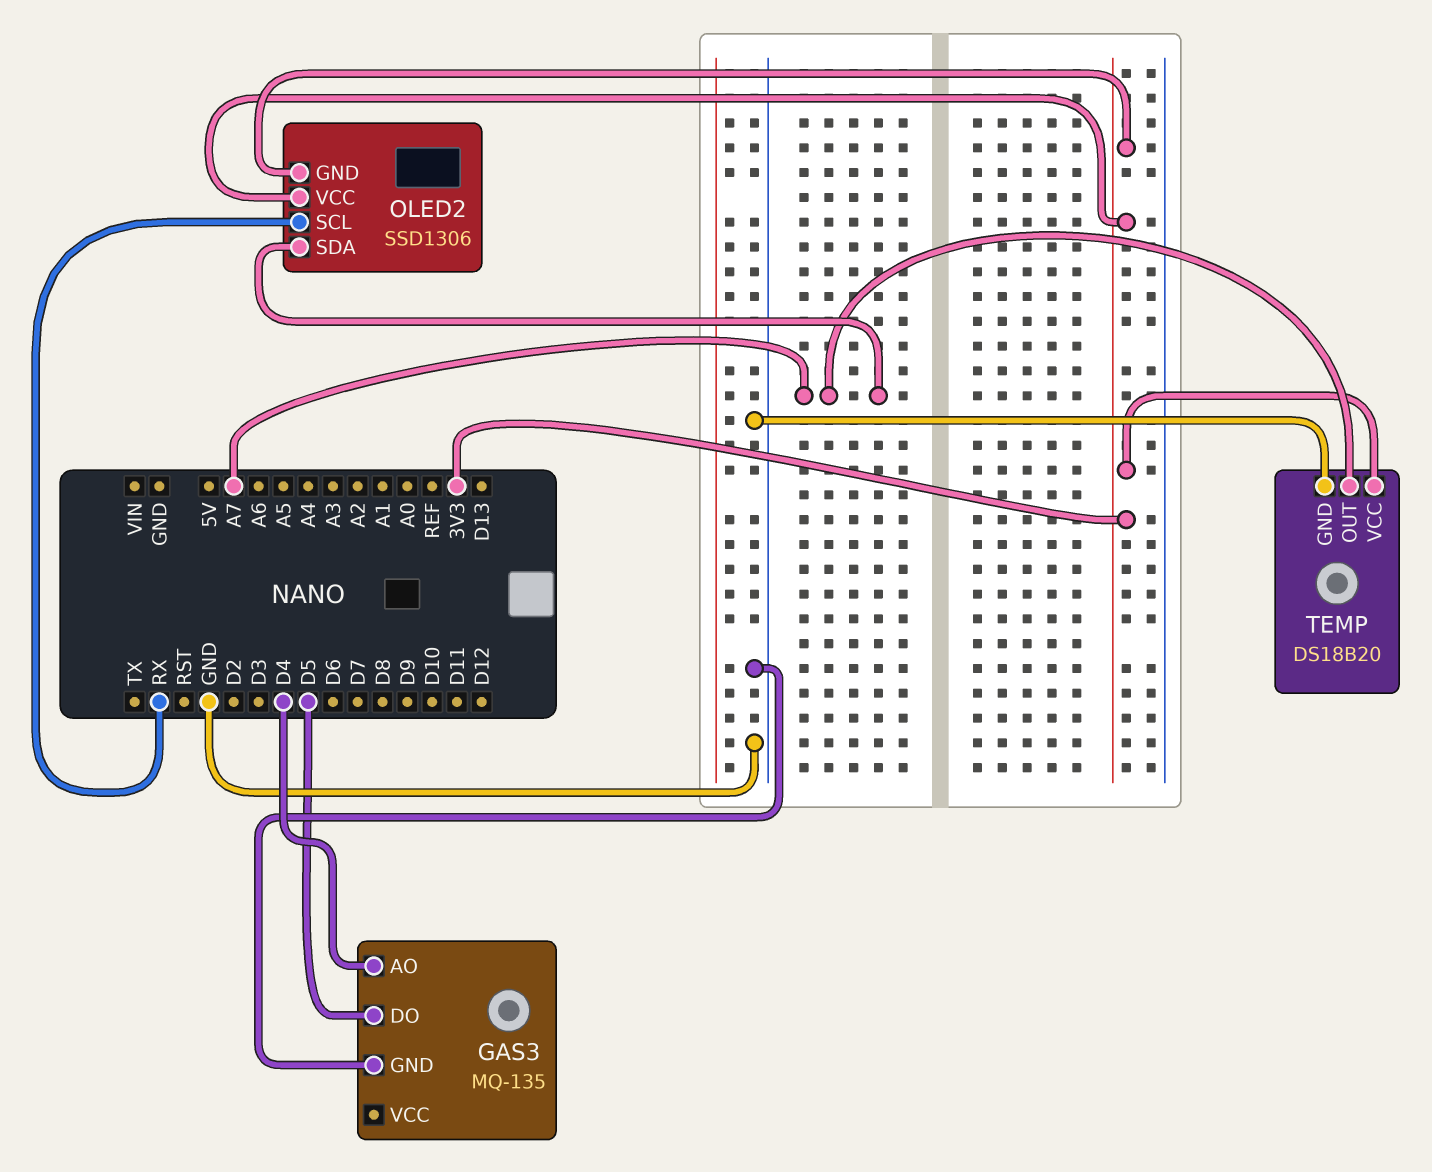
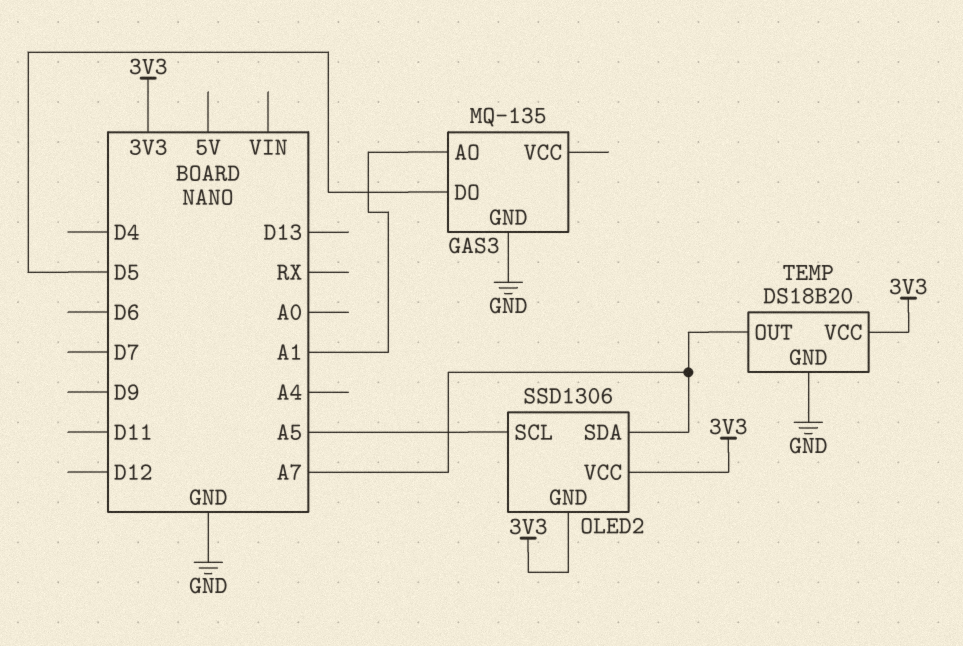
GAS3 pin AO: D4 -> A1
OLED2 pin SCL: RX -> A5

